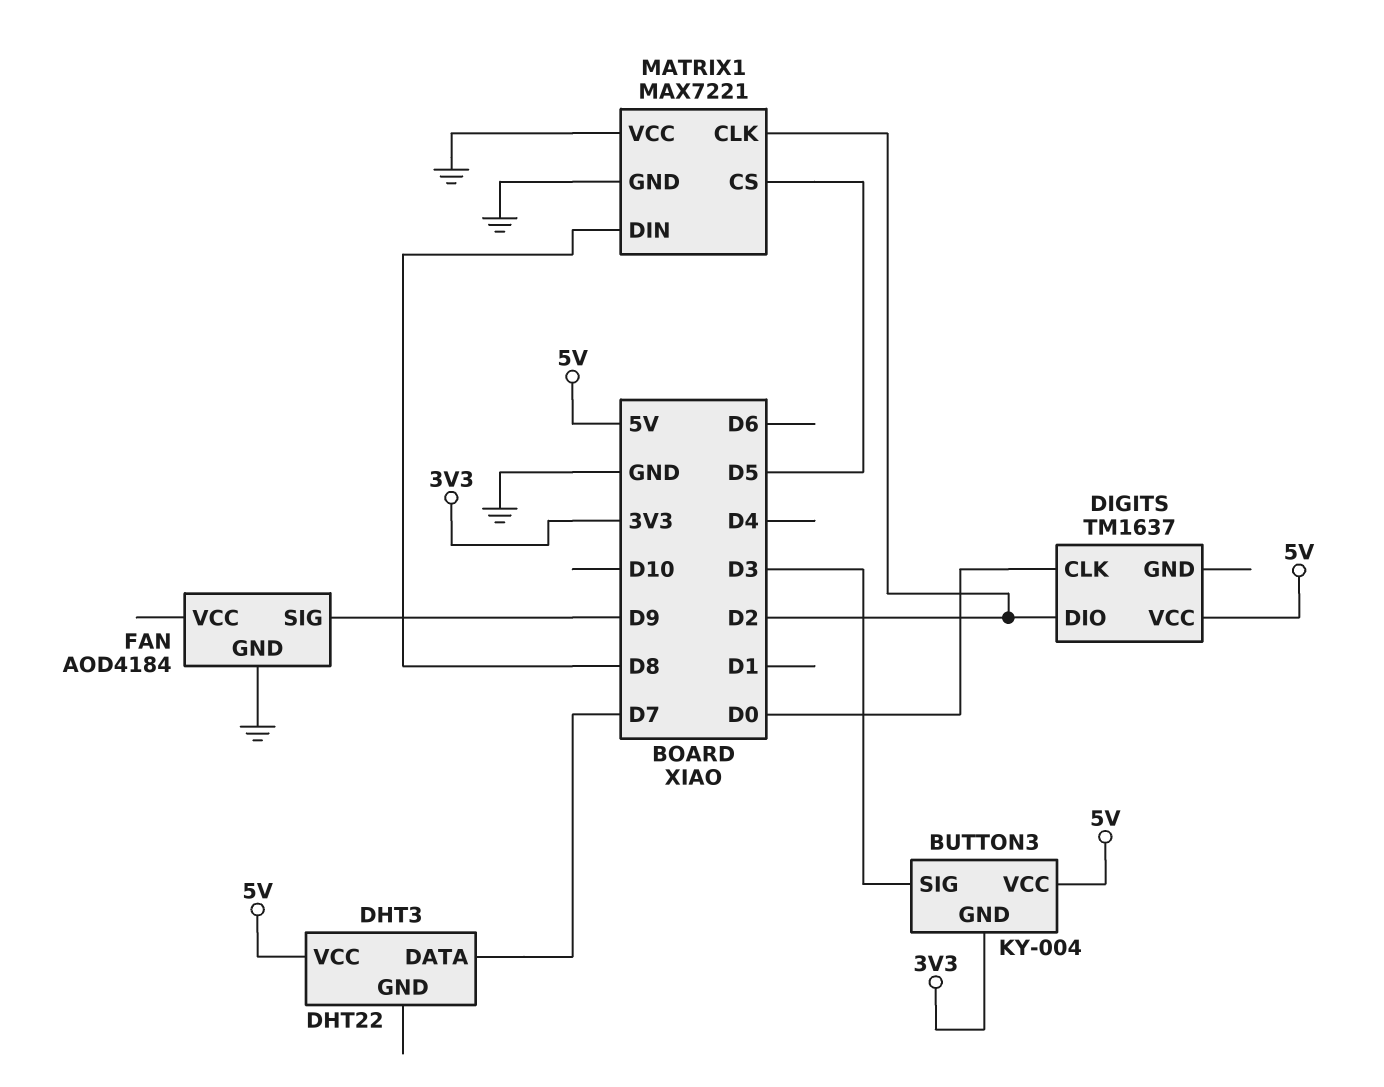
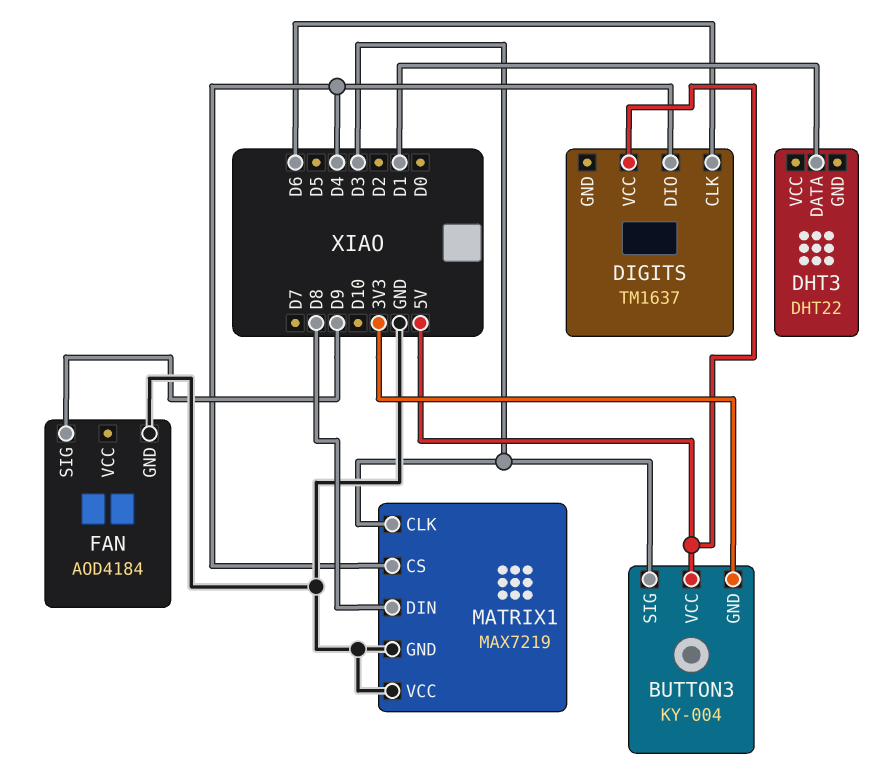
DHT3 pin DATA: D7 -> D1
DHT3 pin VCC: 5V -> none
DIGITS pin CLK: D0 -> D6
DIGITS pin DIO: D2 -> D4
MATRIX1: MAX7221 -> MAX7219
MATRIX1 pin CLK: D2 -> D3
MATRIX1 pin CS: D5 -> D4

